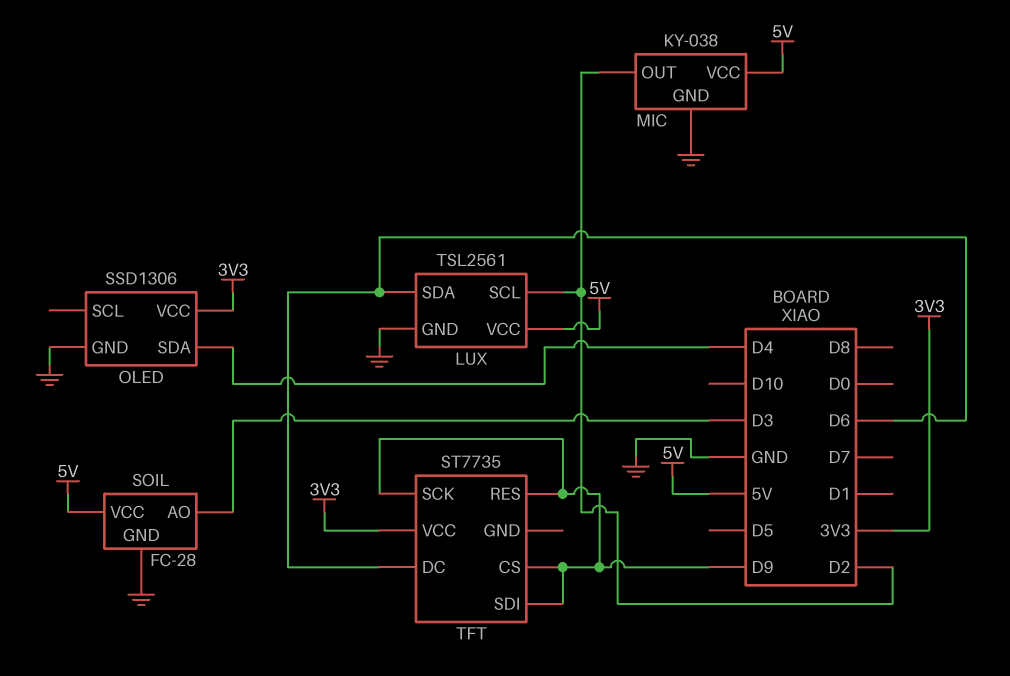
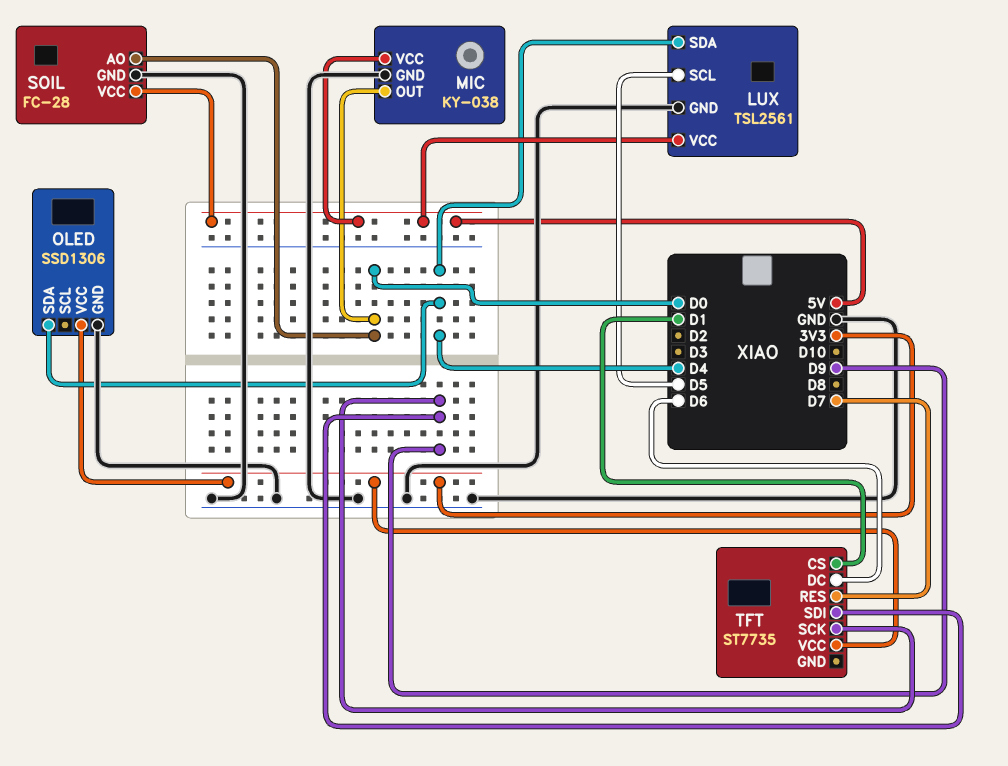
LUX pin SCL: D2 -> D5
LUX pin SDA: D6 -> D4
MIC pin OUT: D2 -> D0
SOIL pin AO: D3 -> D0
TFT pin CS: D9 -> D1
TFT pin RES: D9 -> D7

